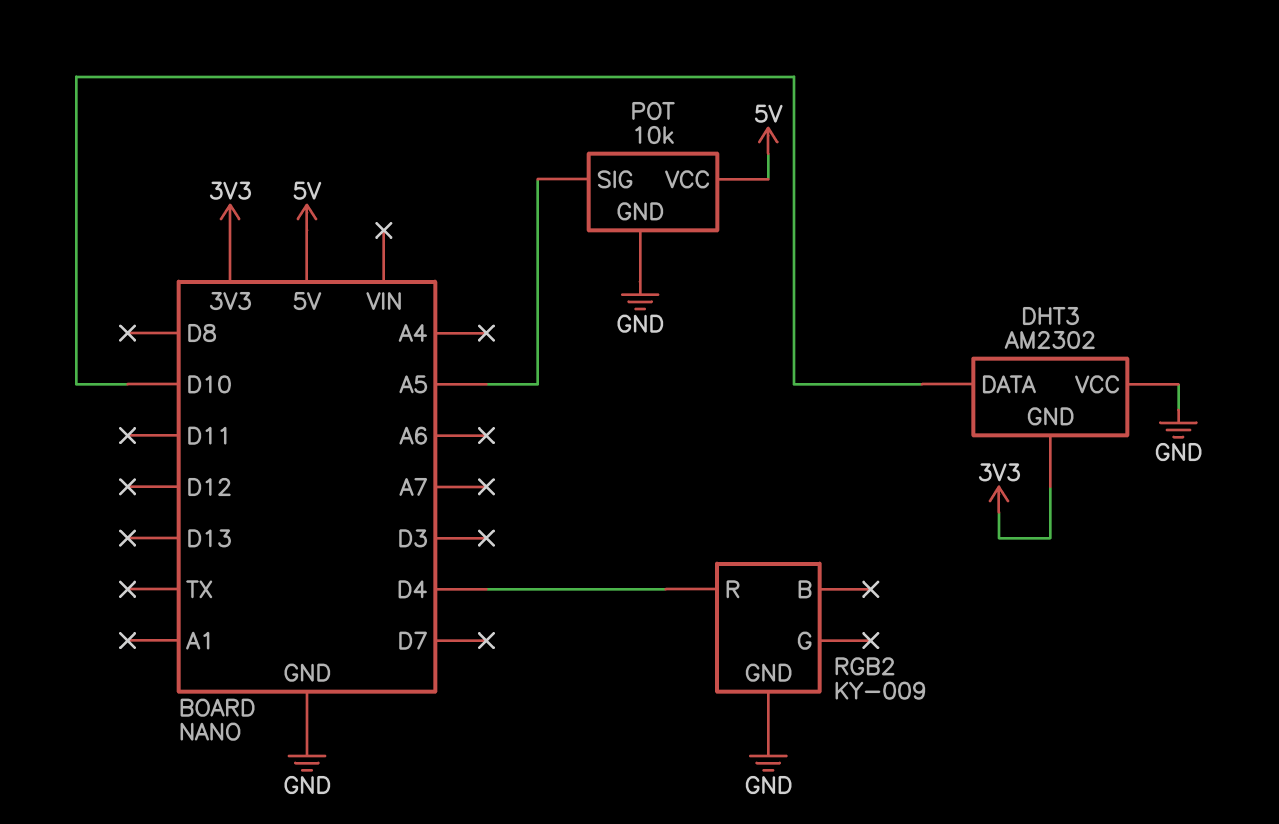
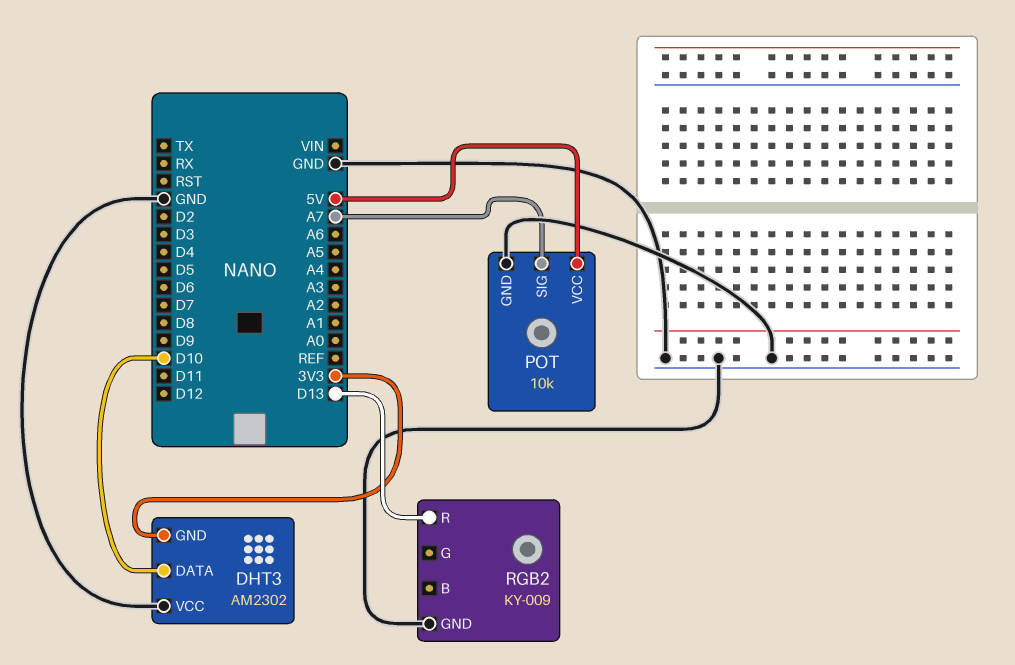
POT pin SIG: A5 -> A7
RGB2 pin R: D4 -> D13

